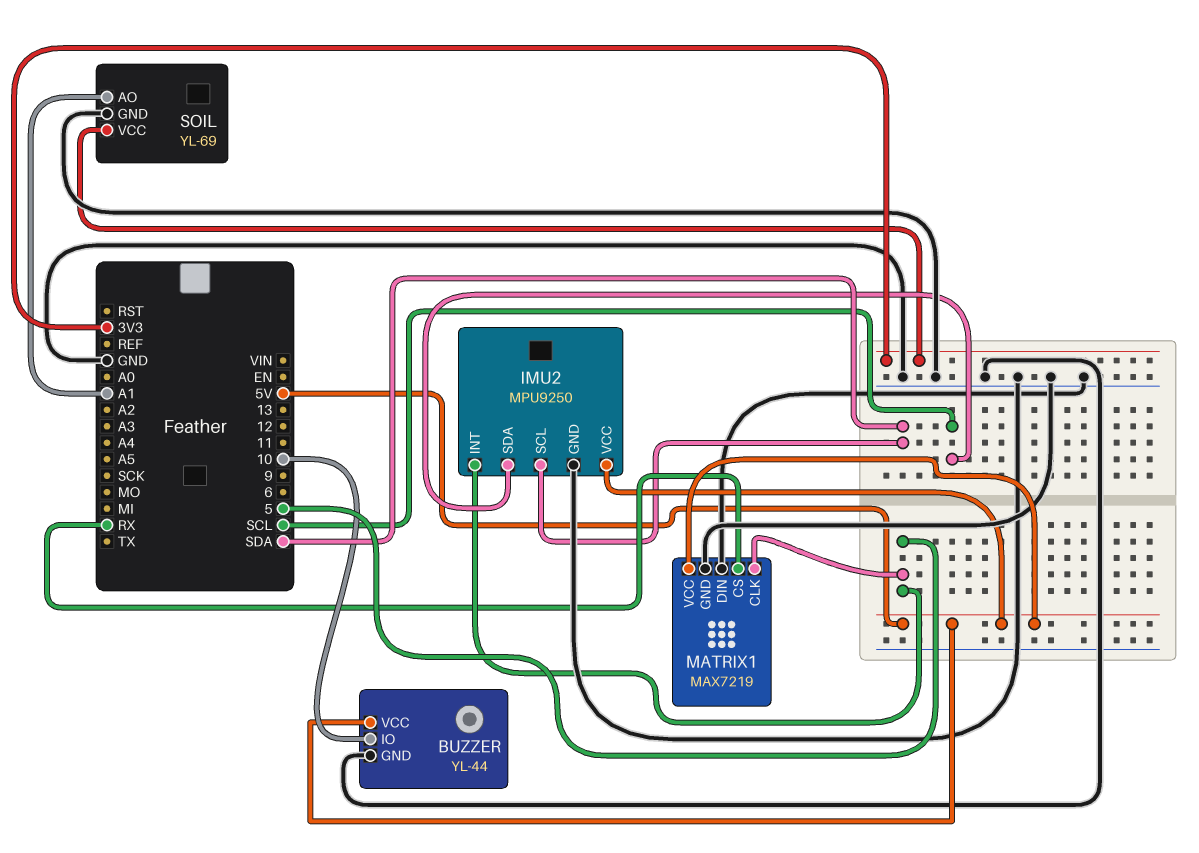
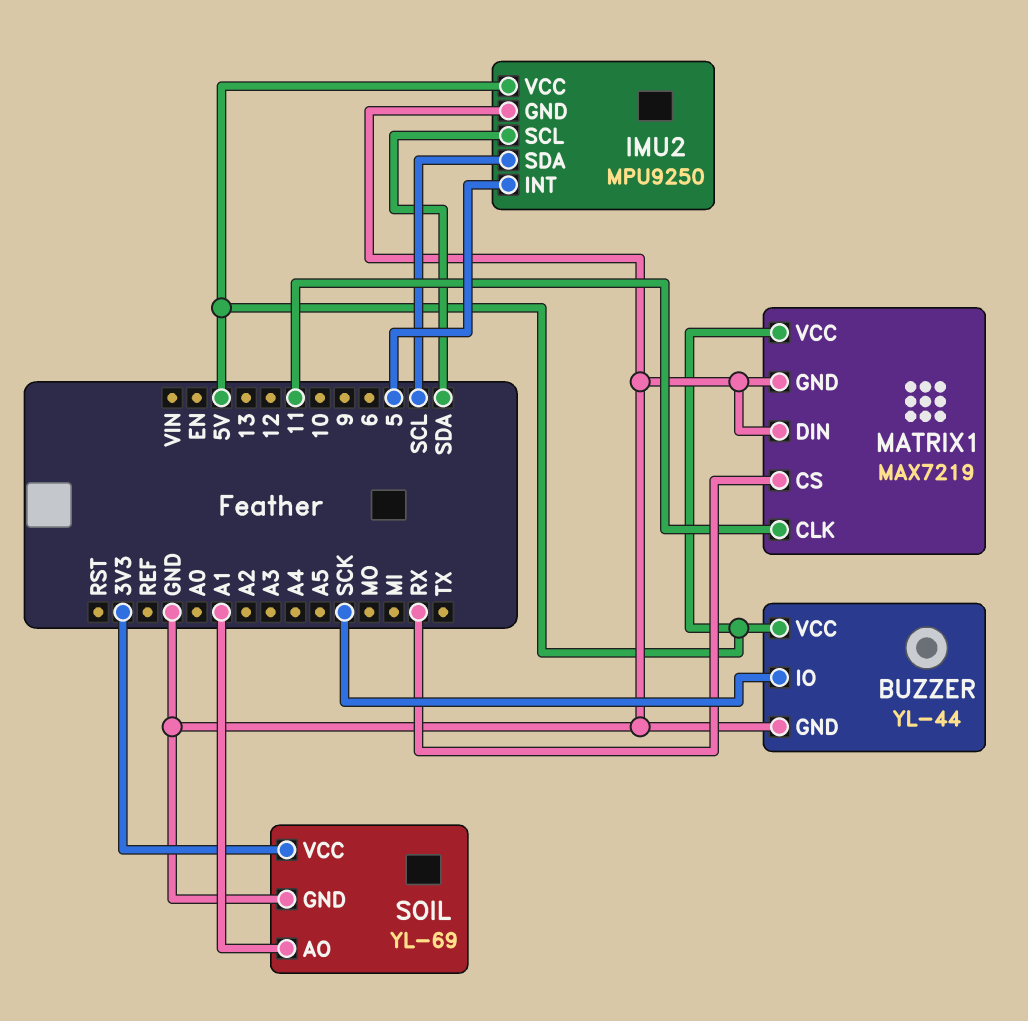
BUZZER pin IO: 10 -> SCK
MATRIX1 pin CLK: 5 -> 11

